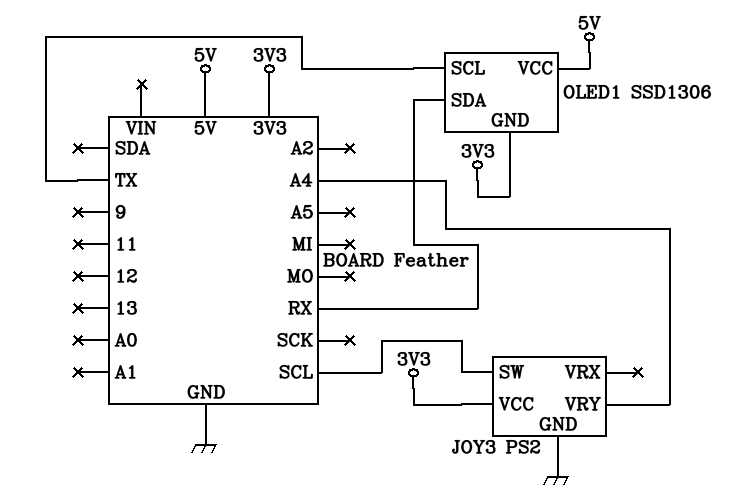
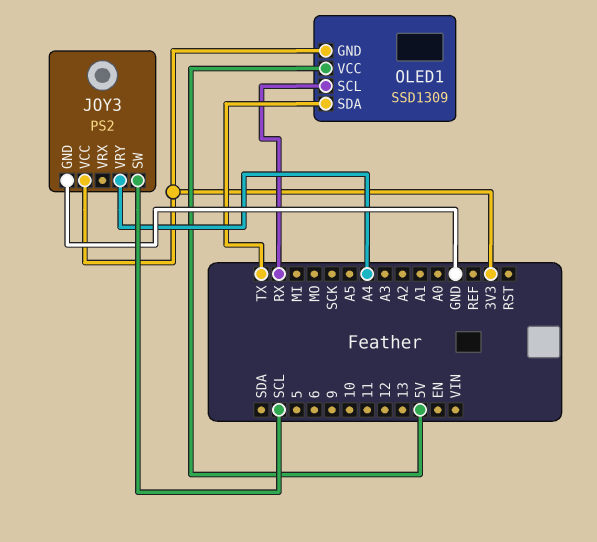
OLED1: SSD1306 -> SSD1309
OLED1 pin SCL: TX -> RX
OLED1 pin SDA: RX -> TX

